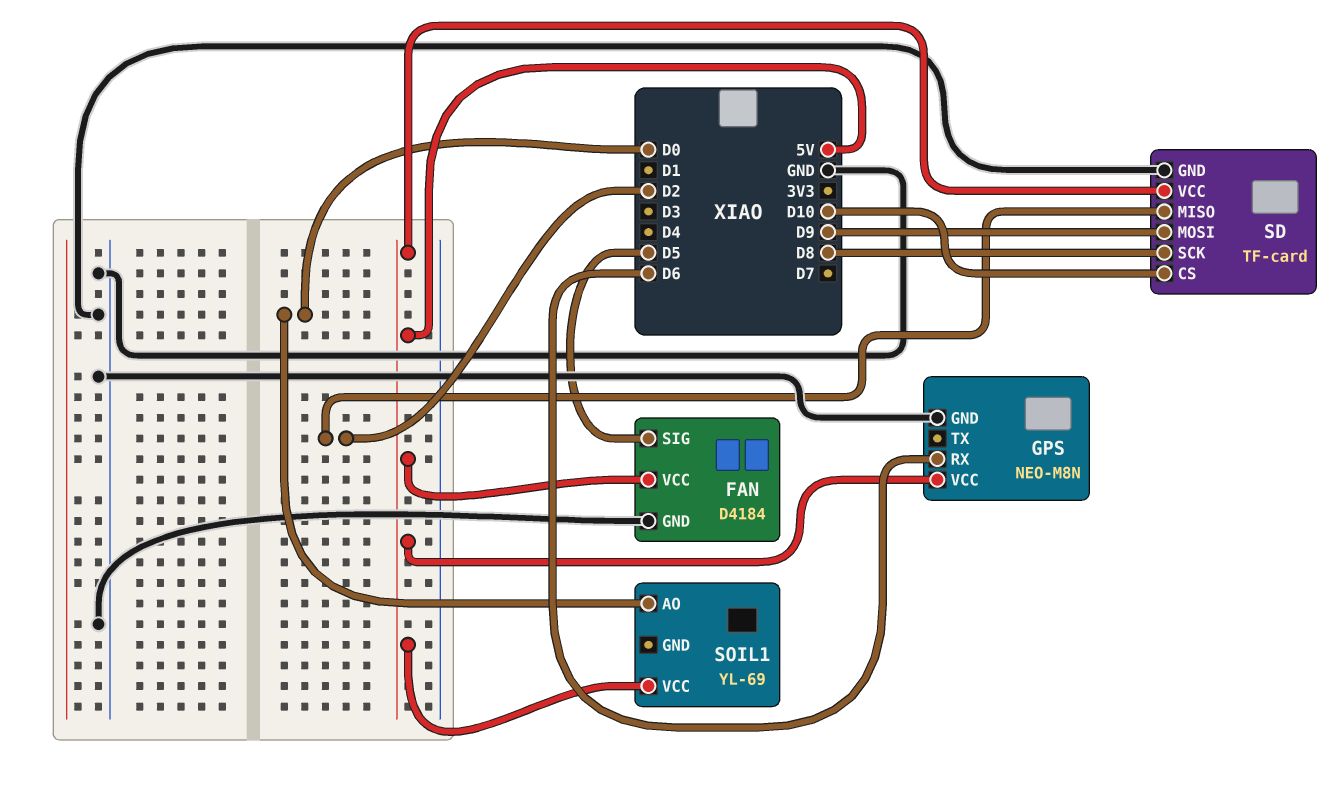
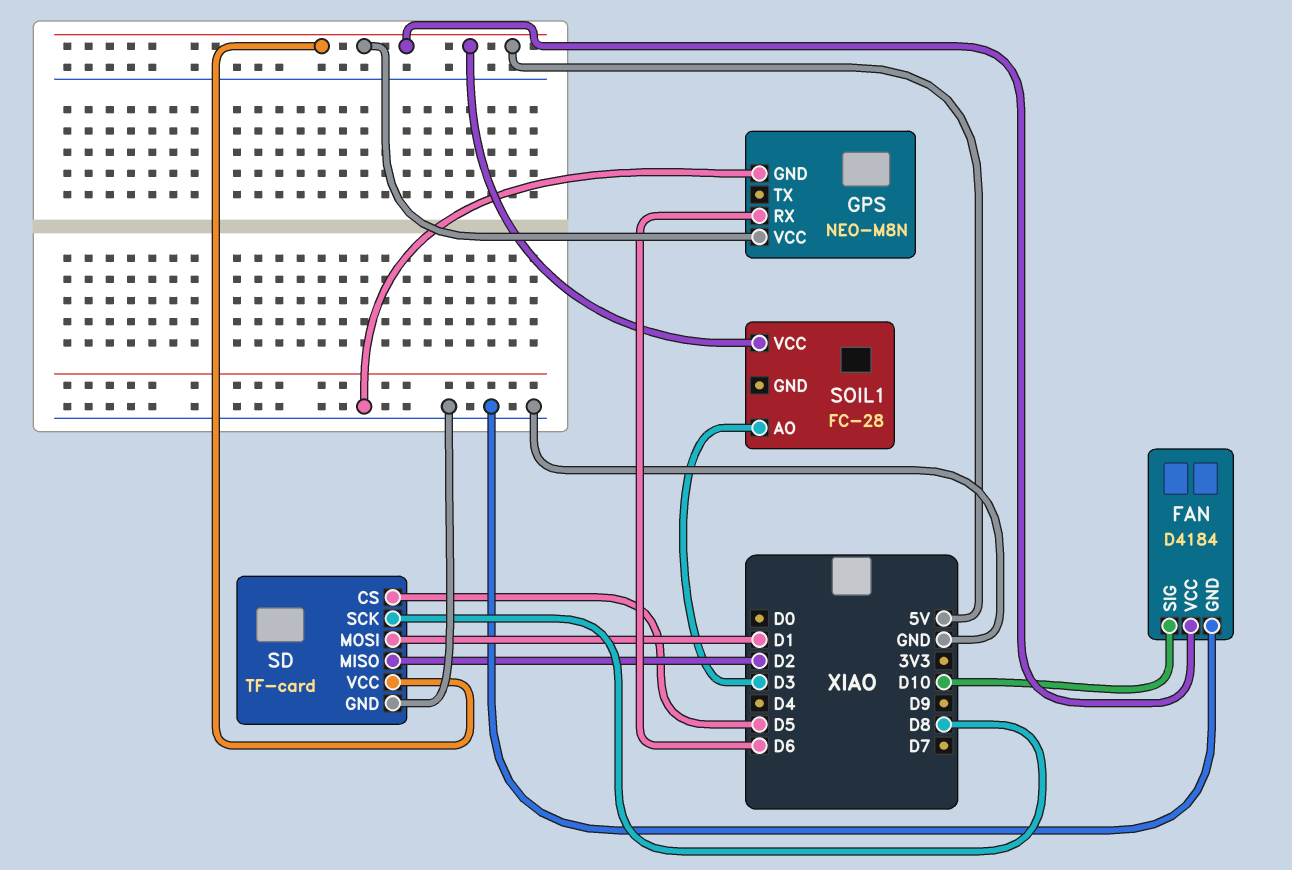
FAN pin SIG: D5 -> D10
SD pin CS: D10 -> D5
SD pin MOSI: D9 -> D1
SOIL1: YL-69 -> FC-28
SOIL1 pin AO: D0 -> D3

